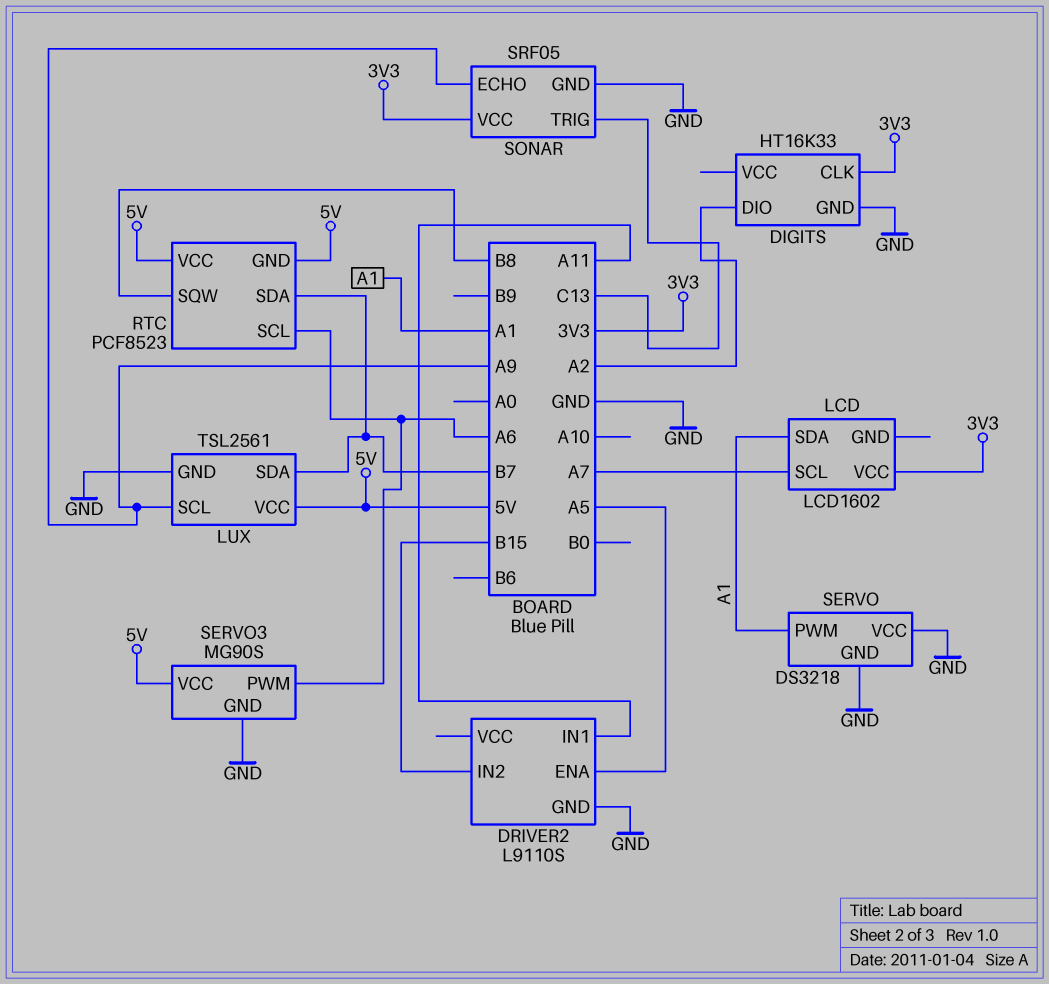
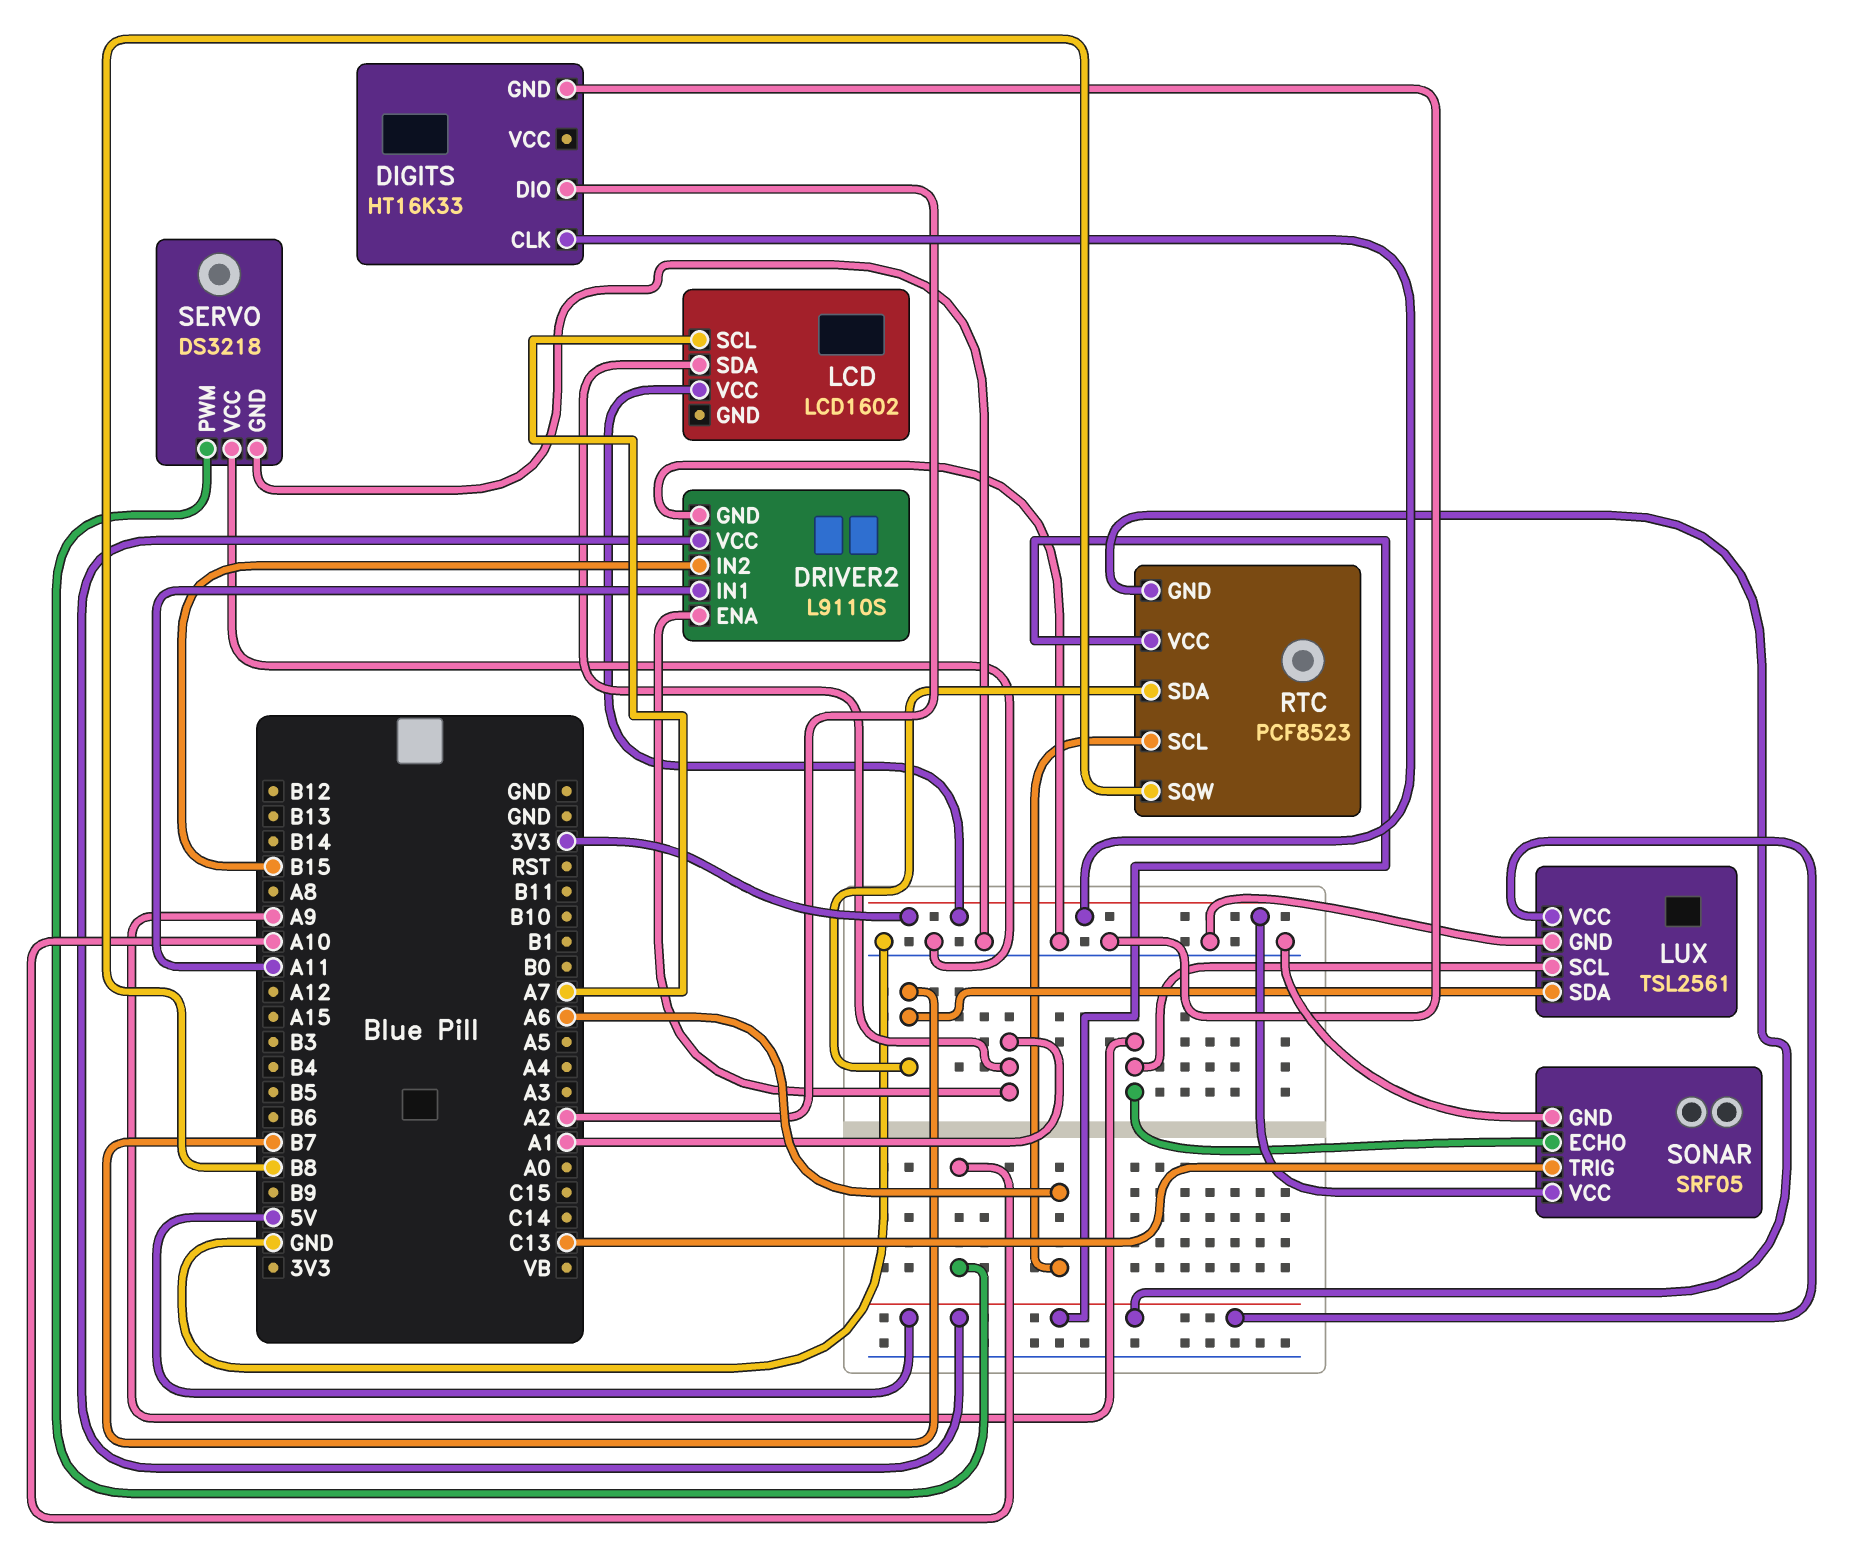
DRIVER2 pin ENA: A5 -> A1
DRIVER2 pin VCC: none -> 5V
SERVO pin PWM: A1 -> A10
SERVO3: MG90S -> none
SERVO3 pin GND: GND -> none
SERVO3 pin PWM: A6 -> none
SERVO3 pin VCC: 5V -> none

